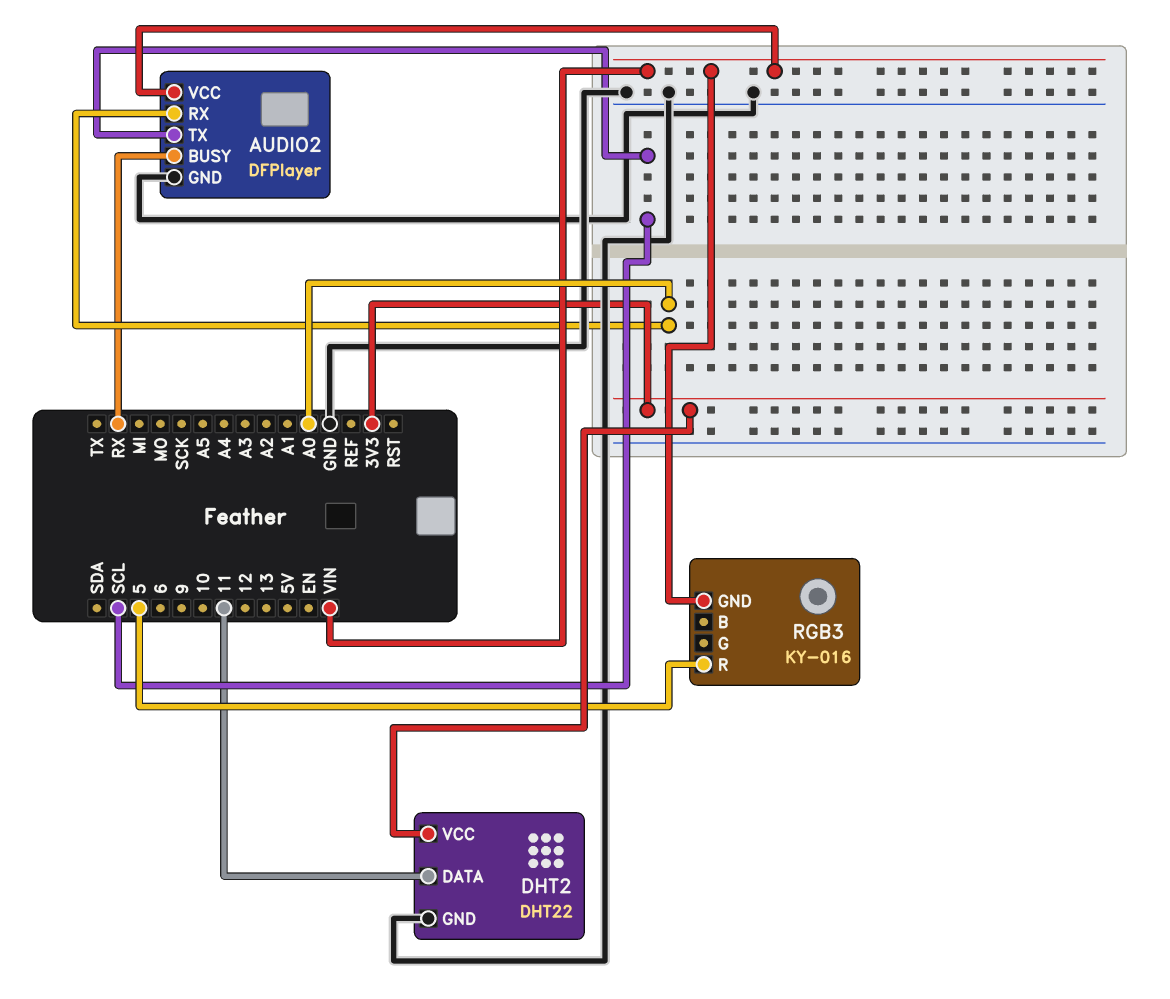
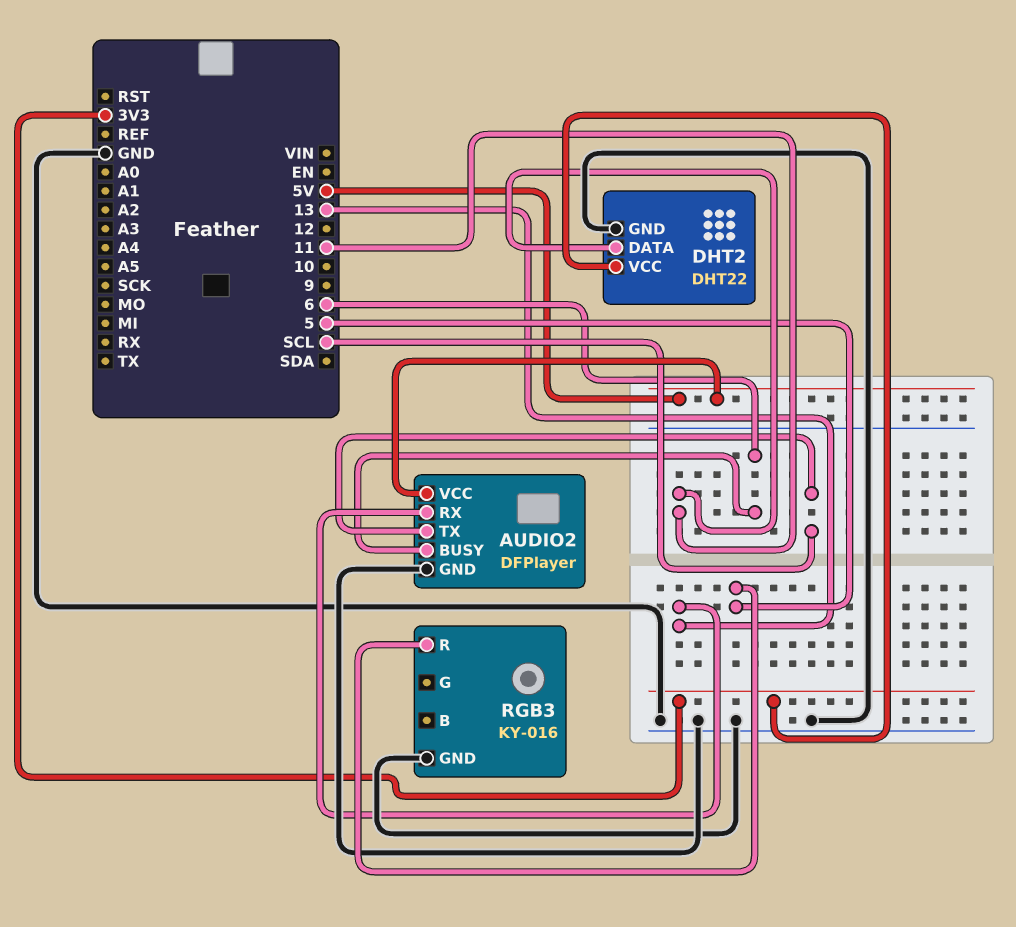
AUDIO2 pin BUSY: RX -> 6
AUDIO2 pin RX: A0 -> 13
AUDIO2 pin VCC: VIN -> 5V
RGB3 pin GND: VIN -> GND

